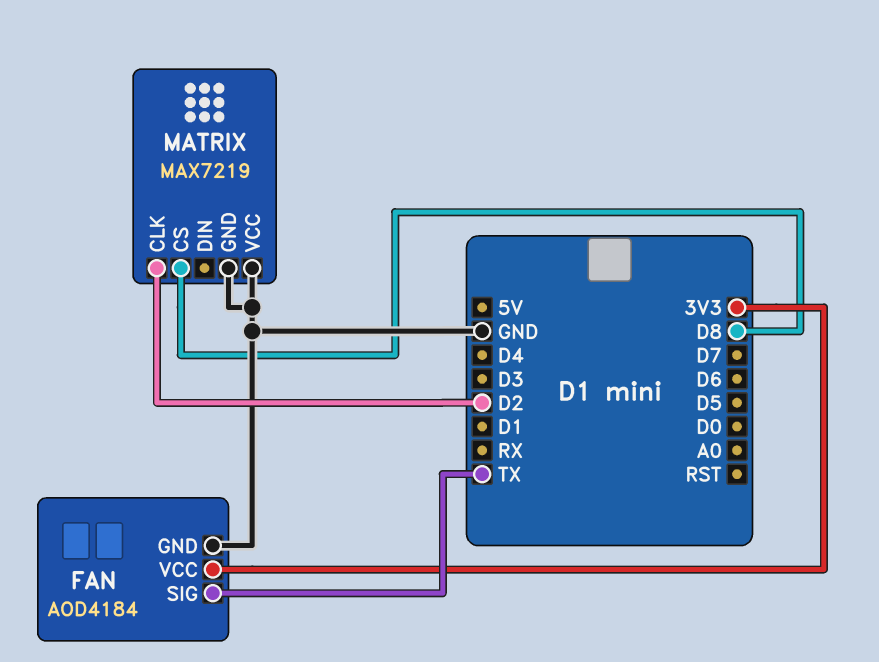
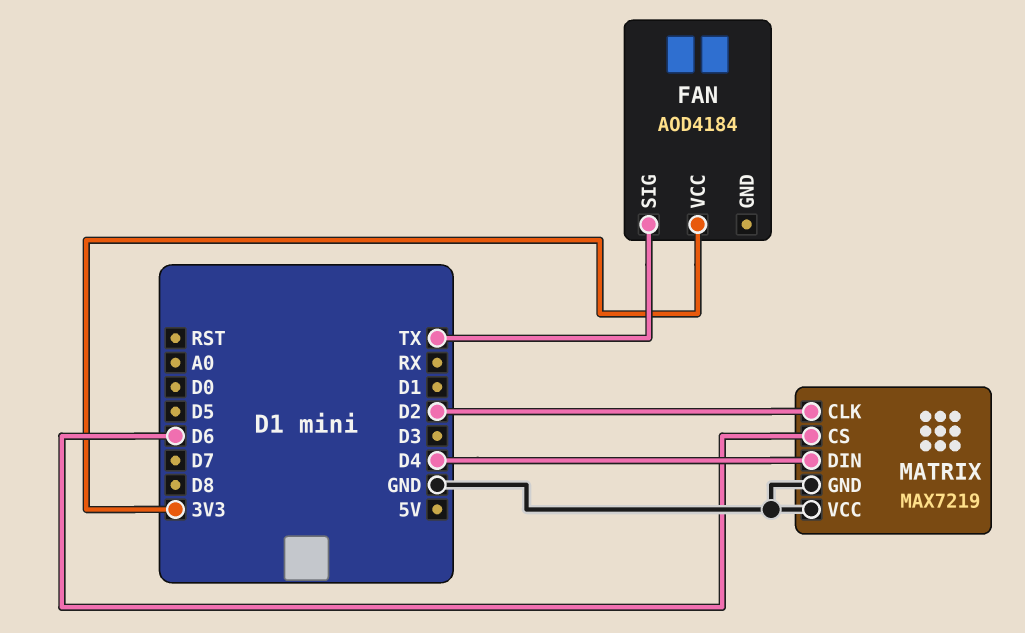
FAN pin GND: GND -> none
MATRIX pin CS: D8 -> D6
MATRIX pin DIN: none -> D4

